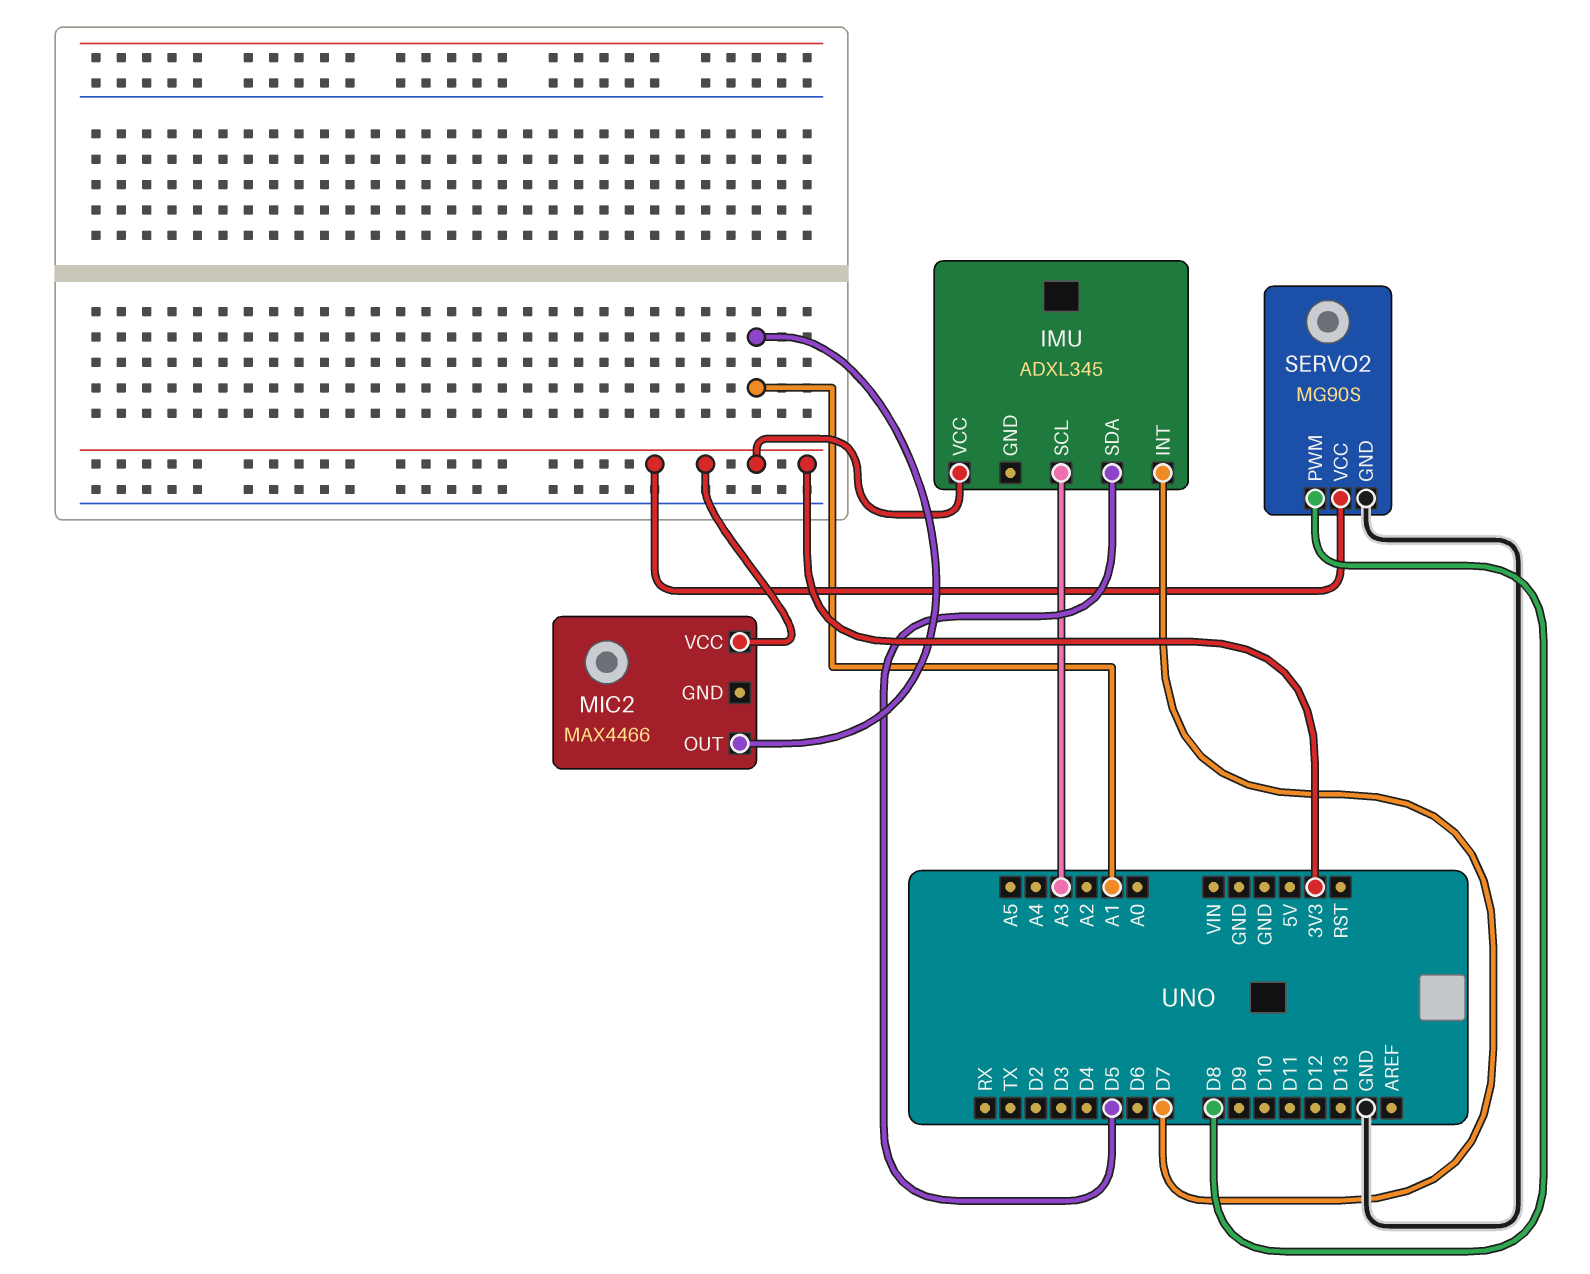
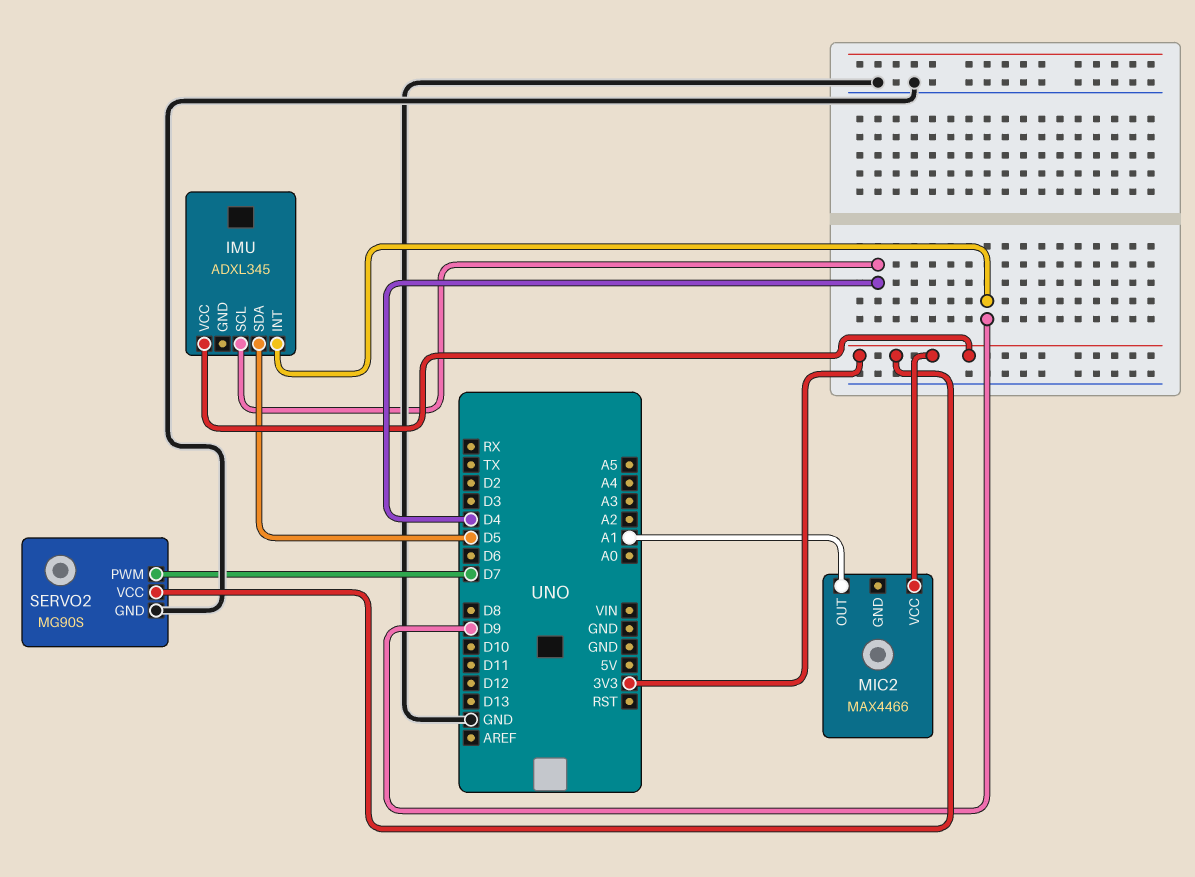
IMU pin INT: D7 -> D9
IMU pin SCL: A3 -> D4
SERVO2 pin PWM: D8 -> D7

